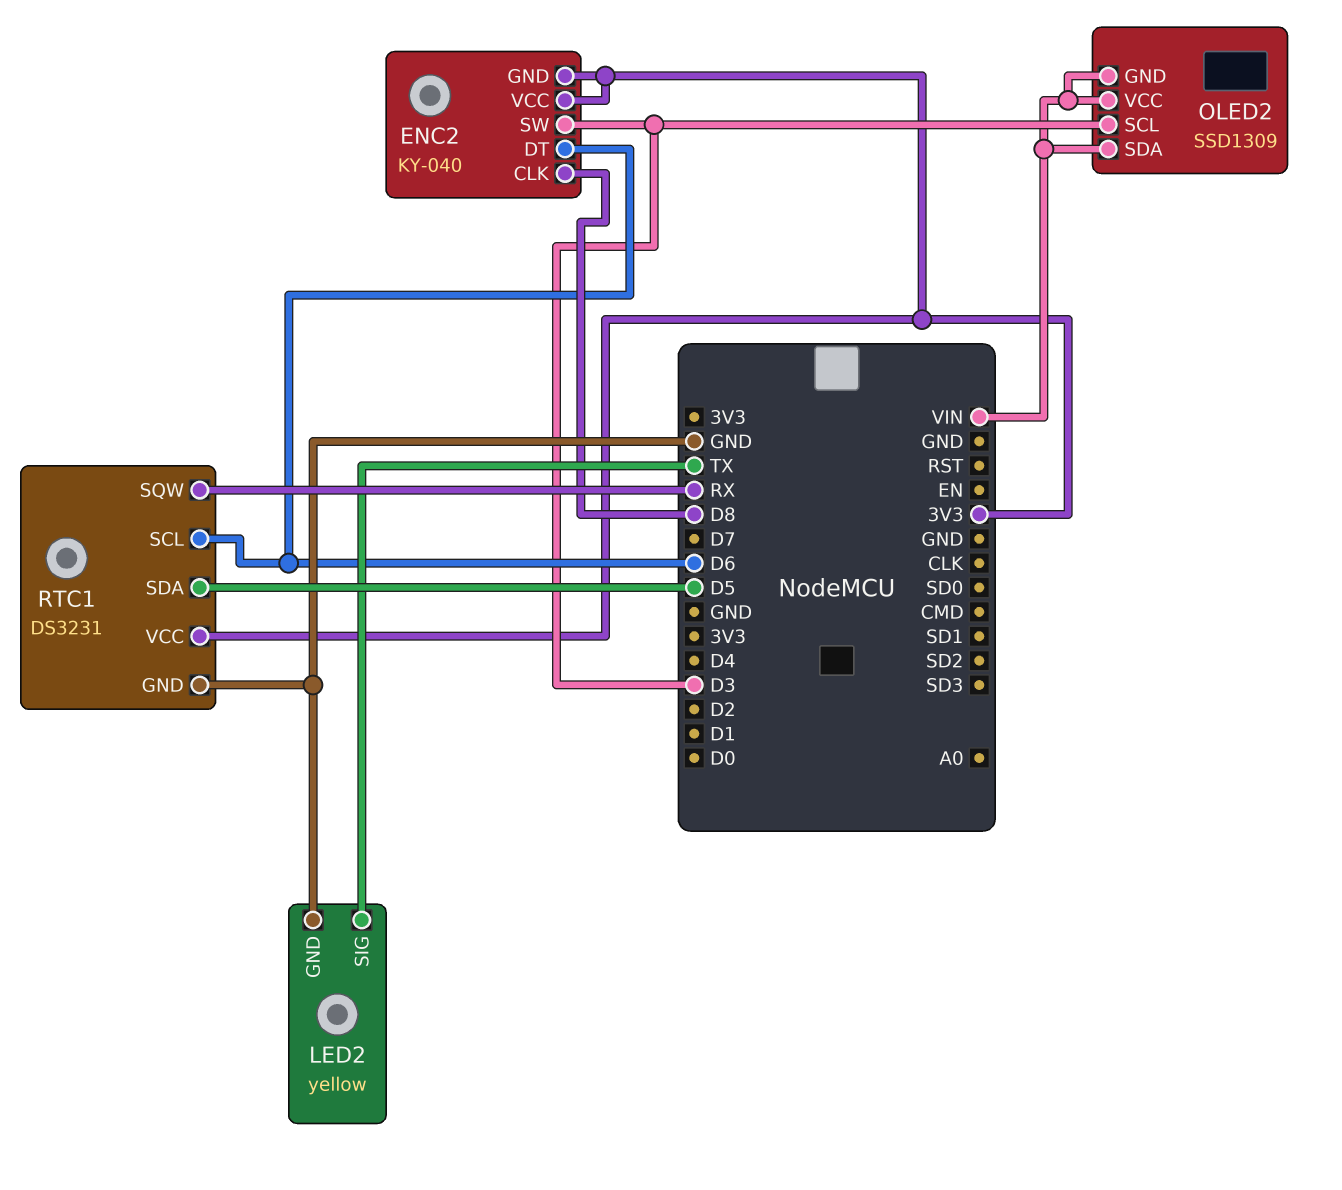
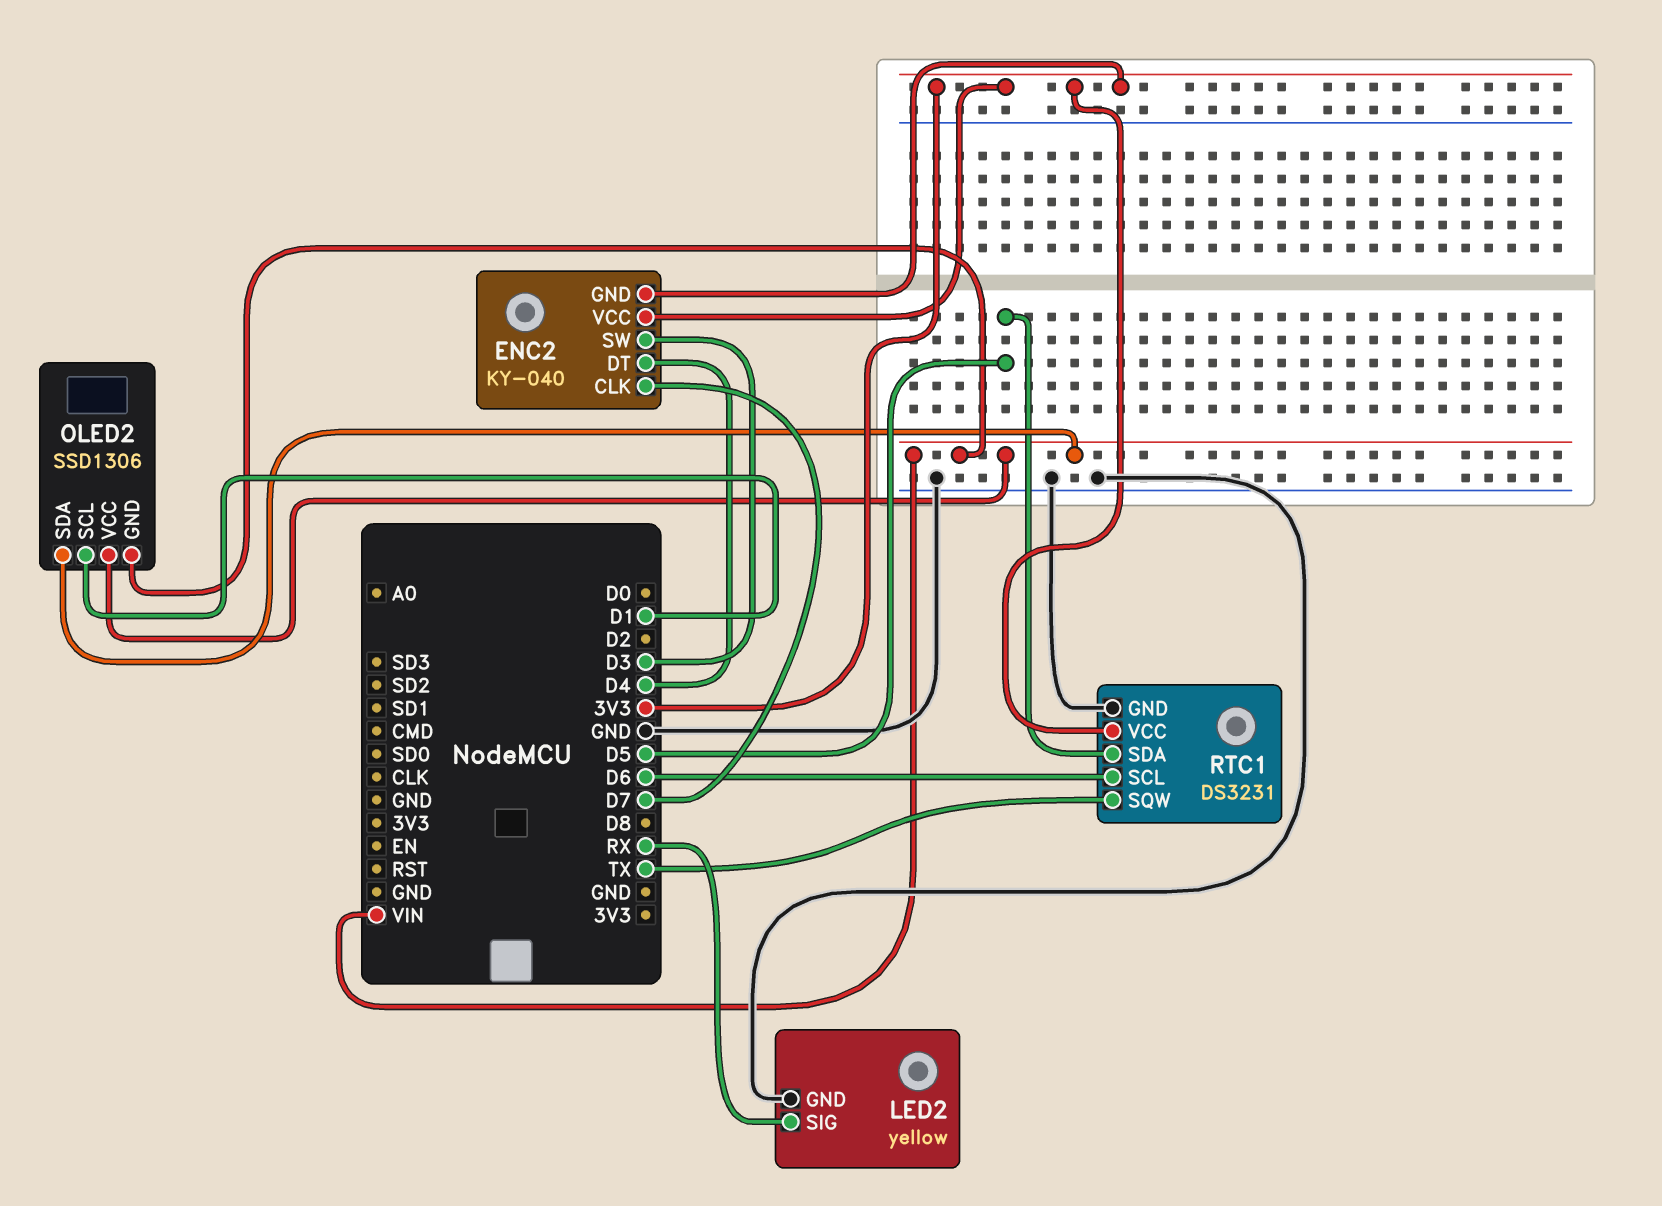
ENC2 pin CLK: D8 -> D7
ENC2 pin DT: D6 -> D4
LED2 pin SIG: TX -> RX
OLED2: SSD1309 -> SSD1306
OLED2 pin SCL: D3 -> D1
RTC1 pin SQW: RX -> TX

